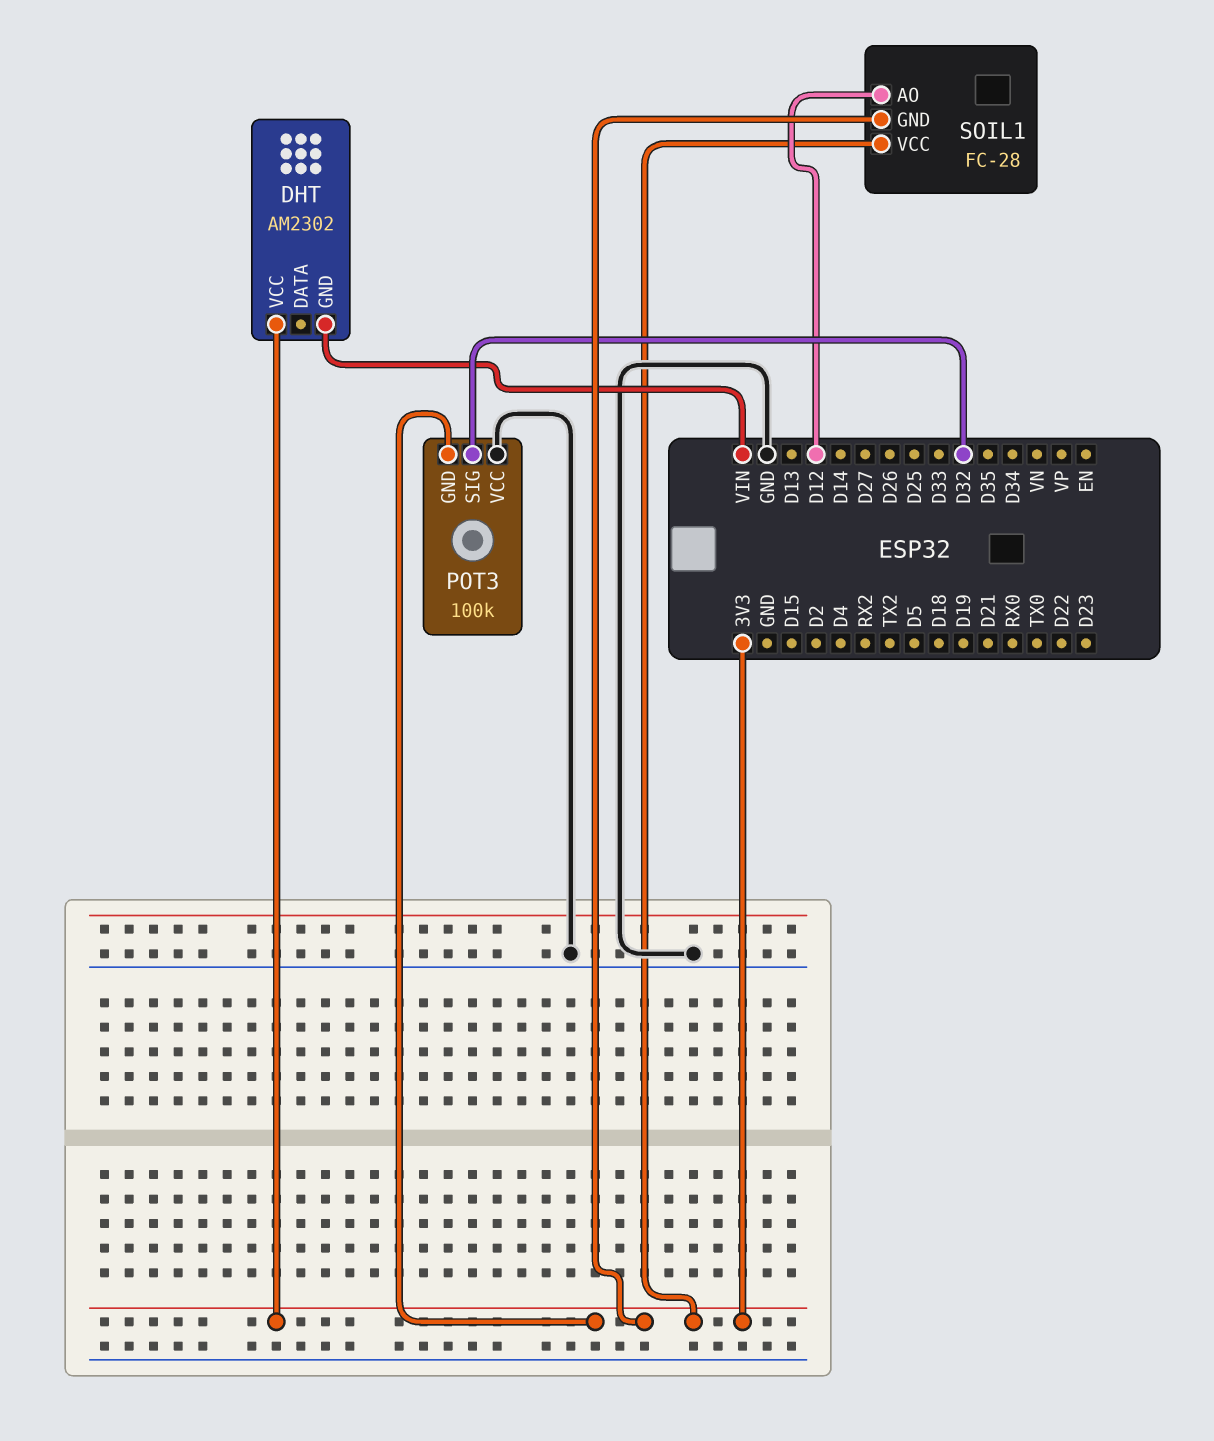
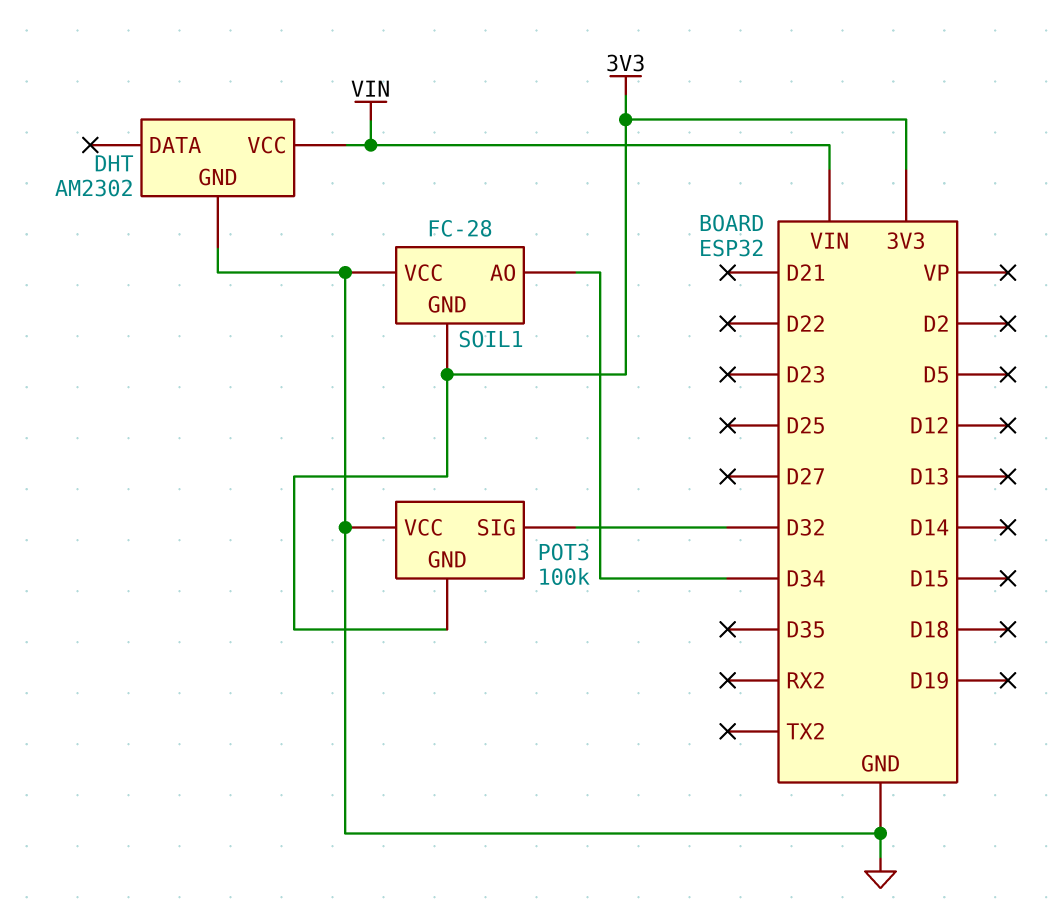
DHT pin GND: VIN -> GND
DHT pin VCC: 3V3 -> VIN
SOIL1 pin AO: D12 -> D34
SOIL1 pin VCC: 3V3 -> GND

